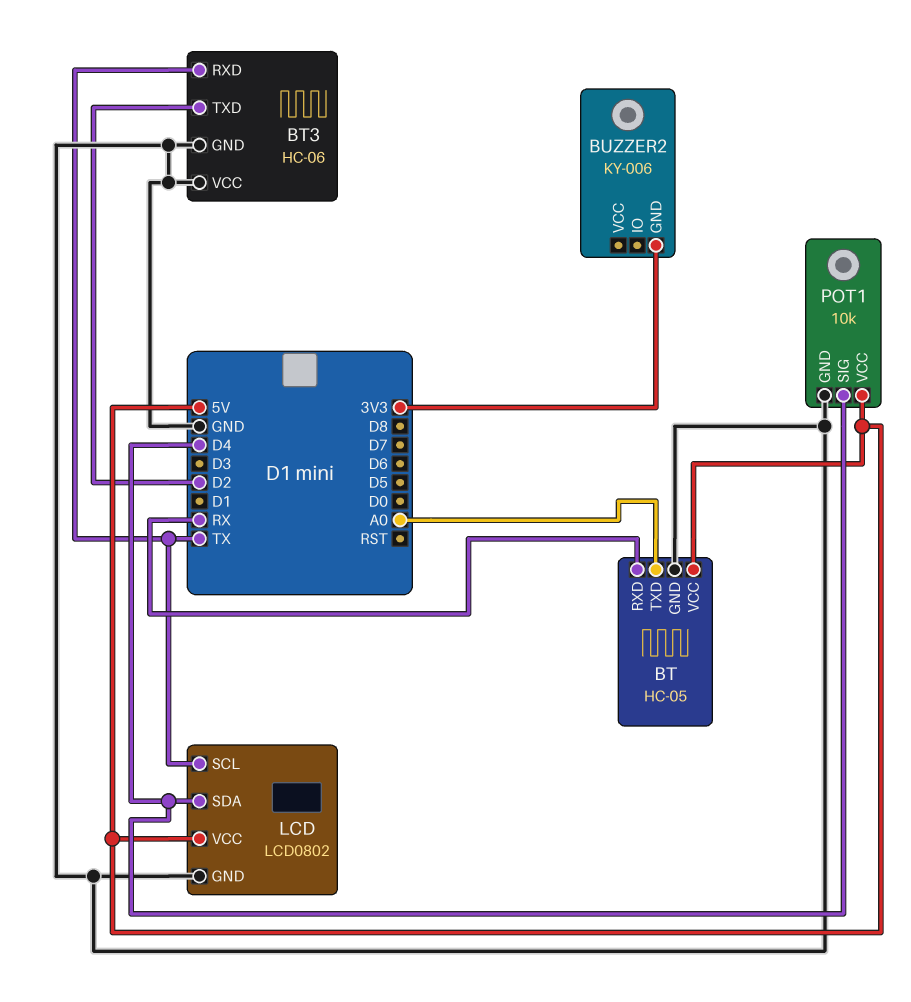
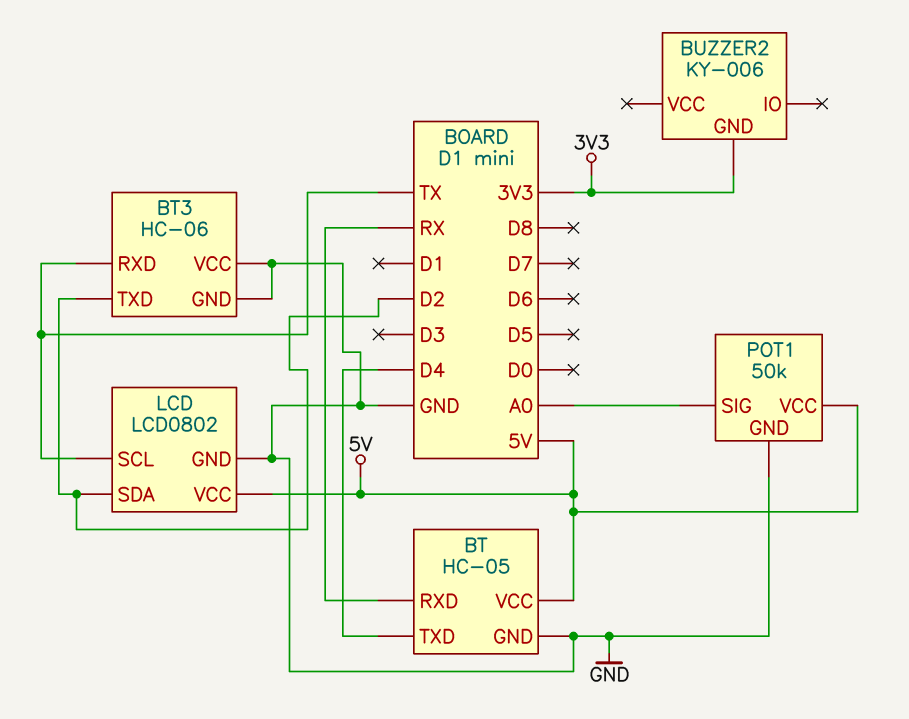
BT pin TXD: A0 -> D4
LCD pin SDA: D4 -> D2
POT1: 10k -> 50k
POT1 pin SIG: D4 -> A0

